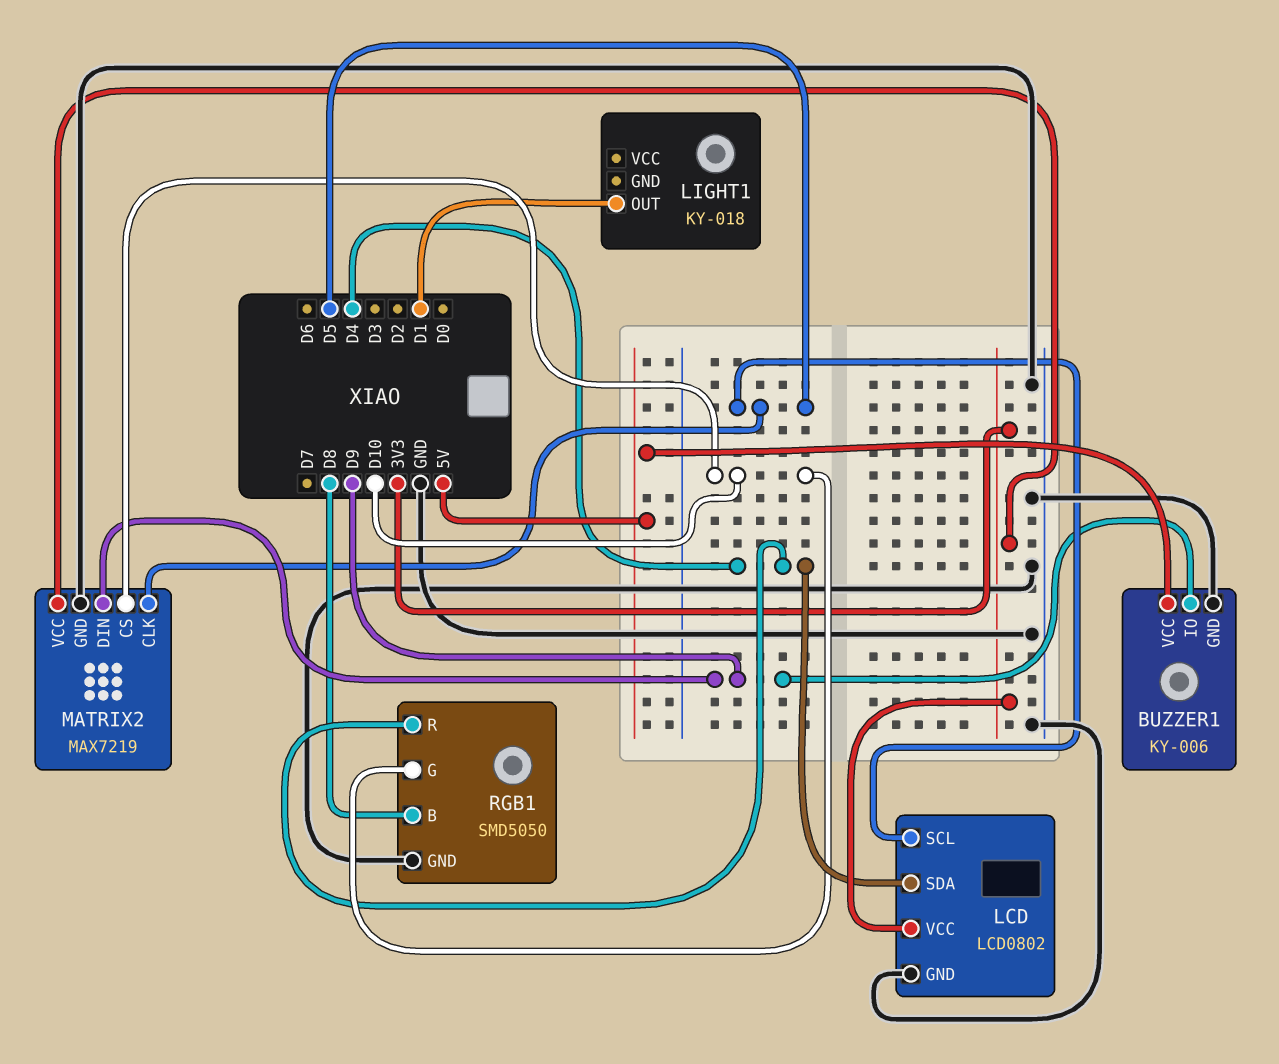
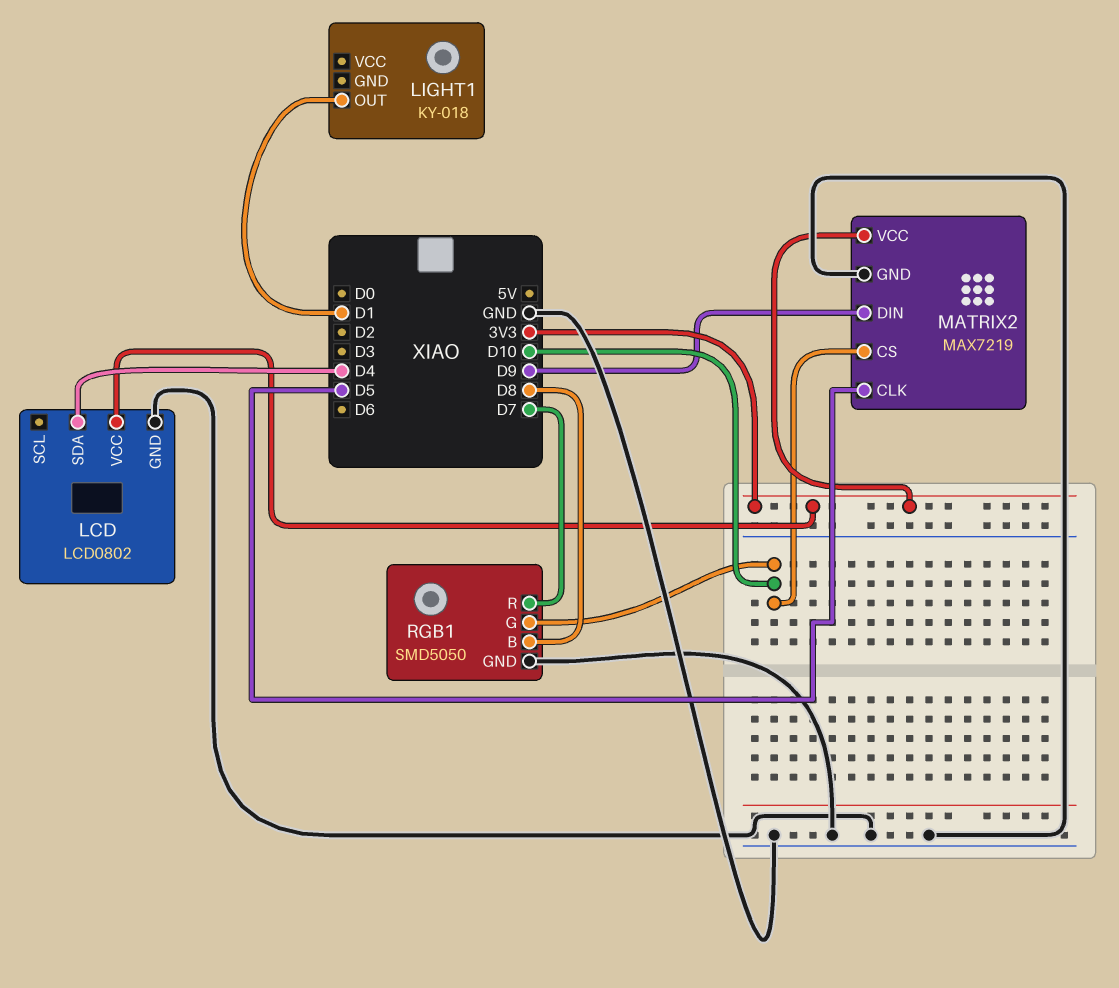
BUZZER1: KY-006 -> none
BUZZER1 pin GND: GND -> none
BUZZER1 pin IO: D9 -> none
BUZZER1 pin VCC: 5V -> none
LCD pin SCL: D5 -> none
RGB1 pin R: D4 -> D7

